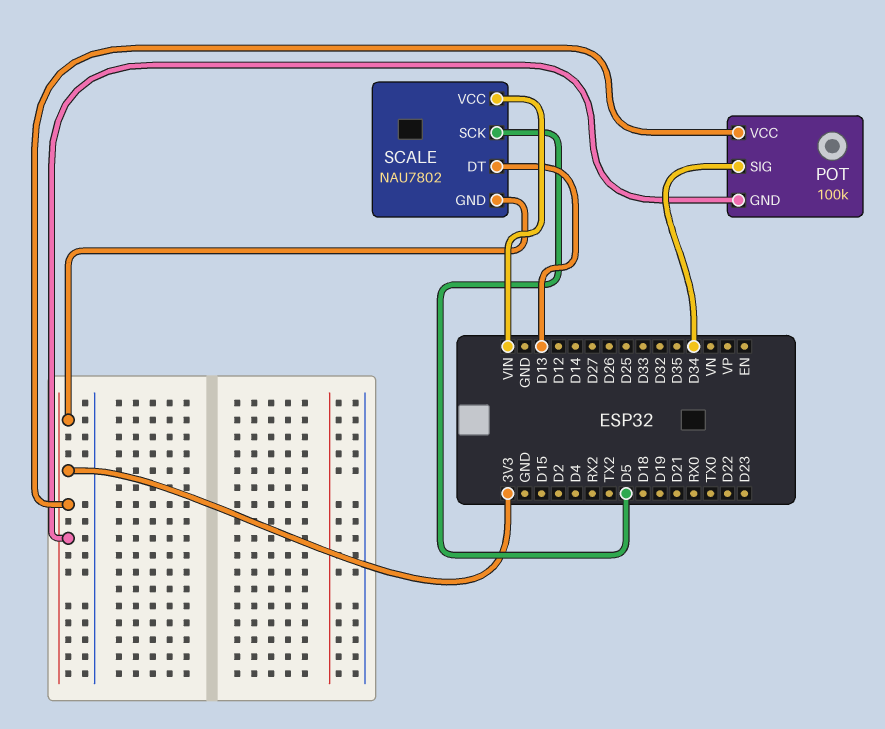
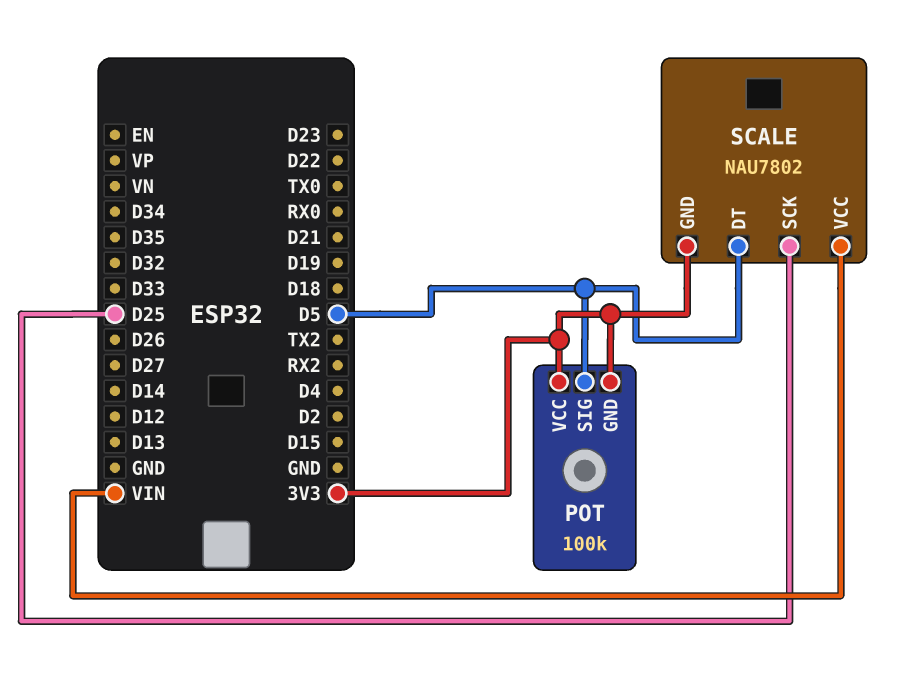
POT pin SIG: D34 -> D5
SCALE pin DT: D13 -> D5
SCALE pin SCK: D5 -> D25

